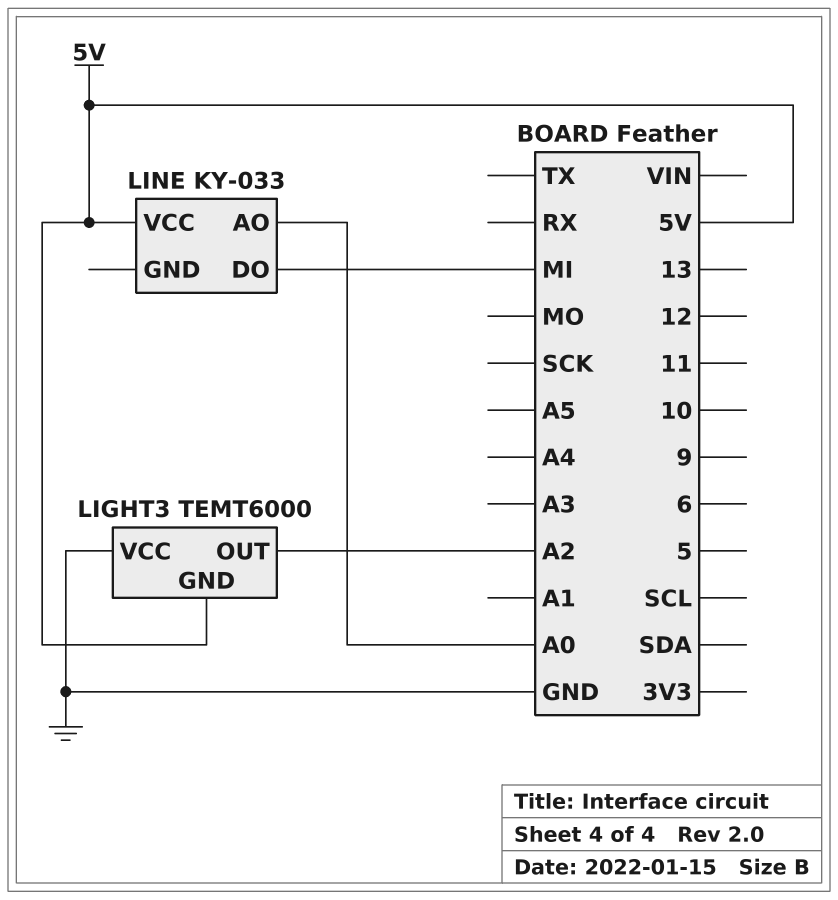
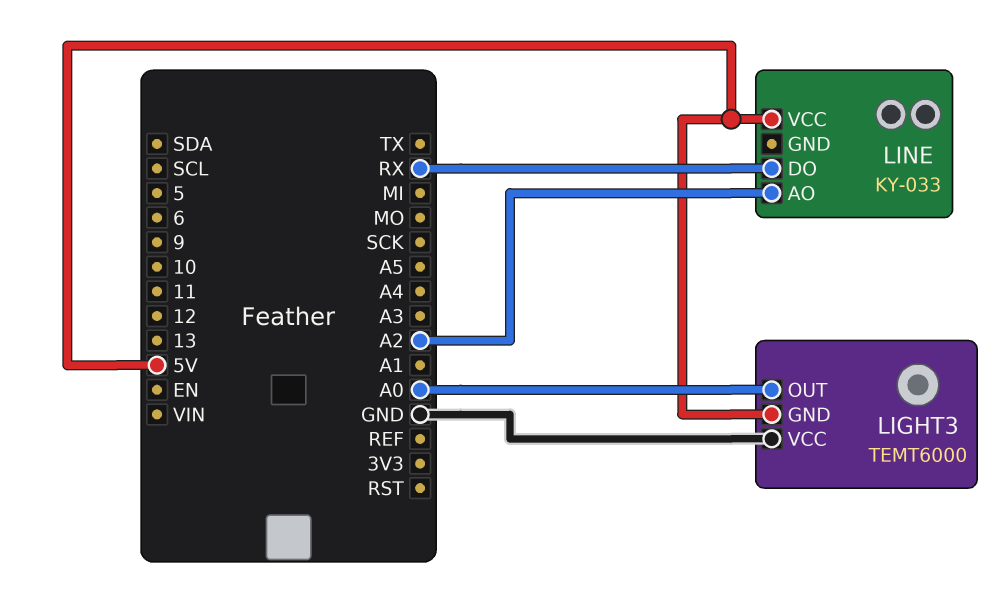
LIGHT3 pin OUT: A2 -> A0
LINE pin AO: A0 -> A2
LINE pin DO: MI -> RX

